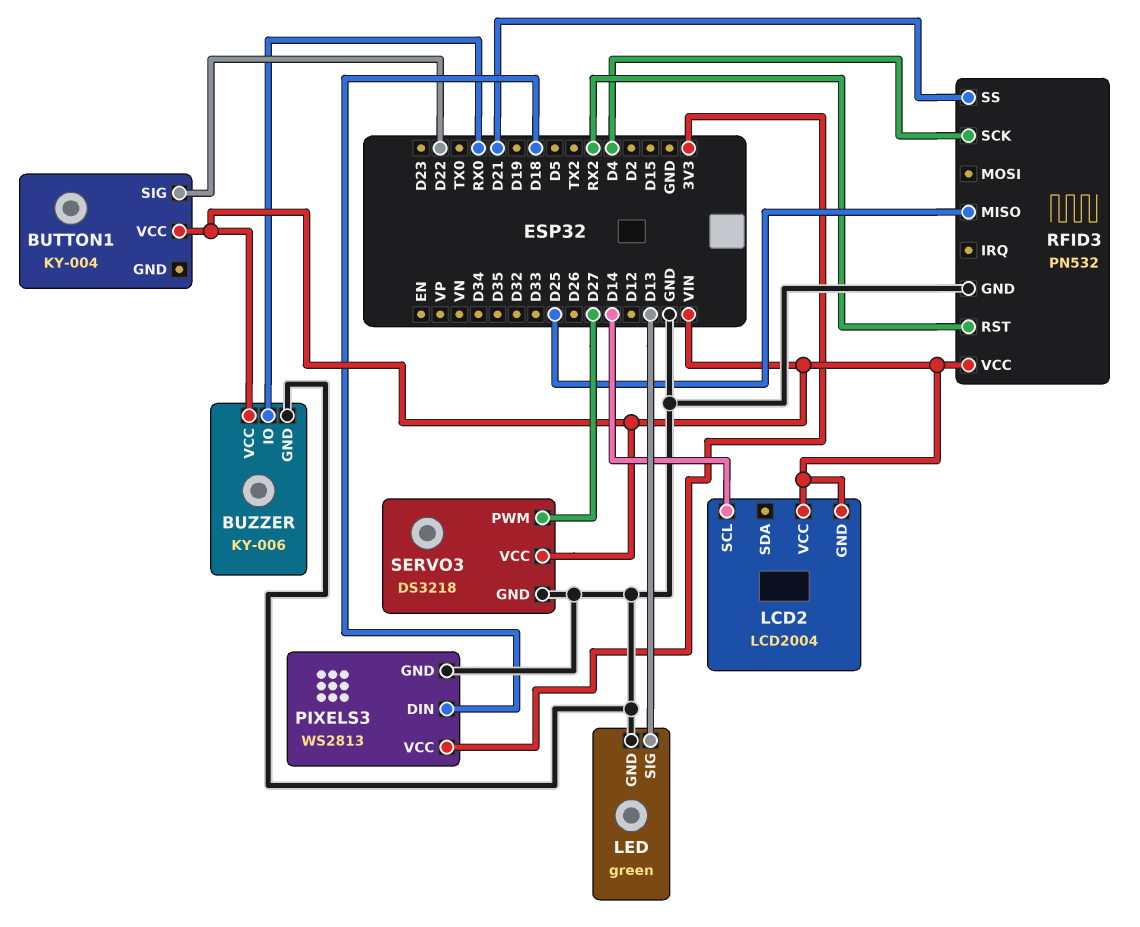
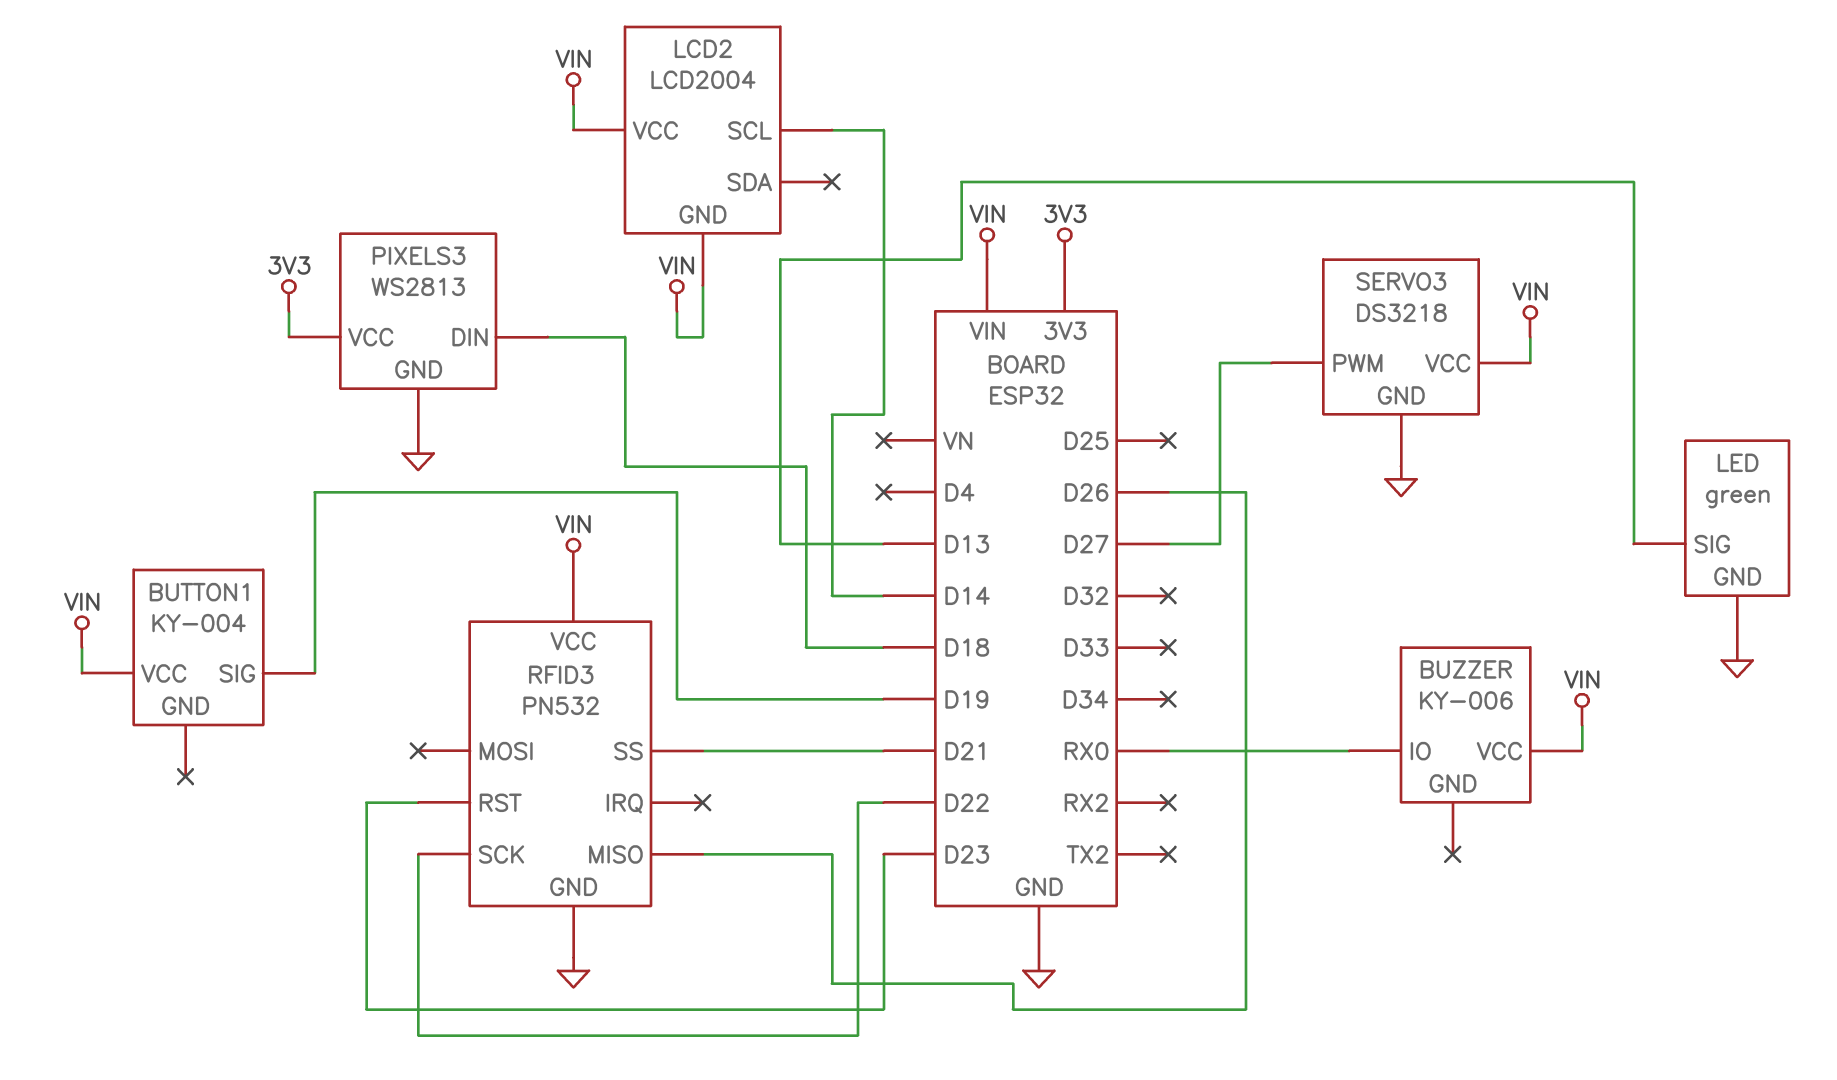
BUTTON1 pin SIG: D22 -> D19
BUZZER pin GND: GND -> none
RFID3 pin MISO: D25 -> D26
RFID3 pin RST: RX2 -> D23
RFID3 pin SCK: D4 -> D22

